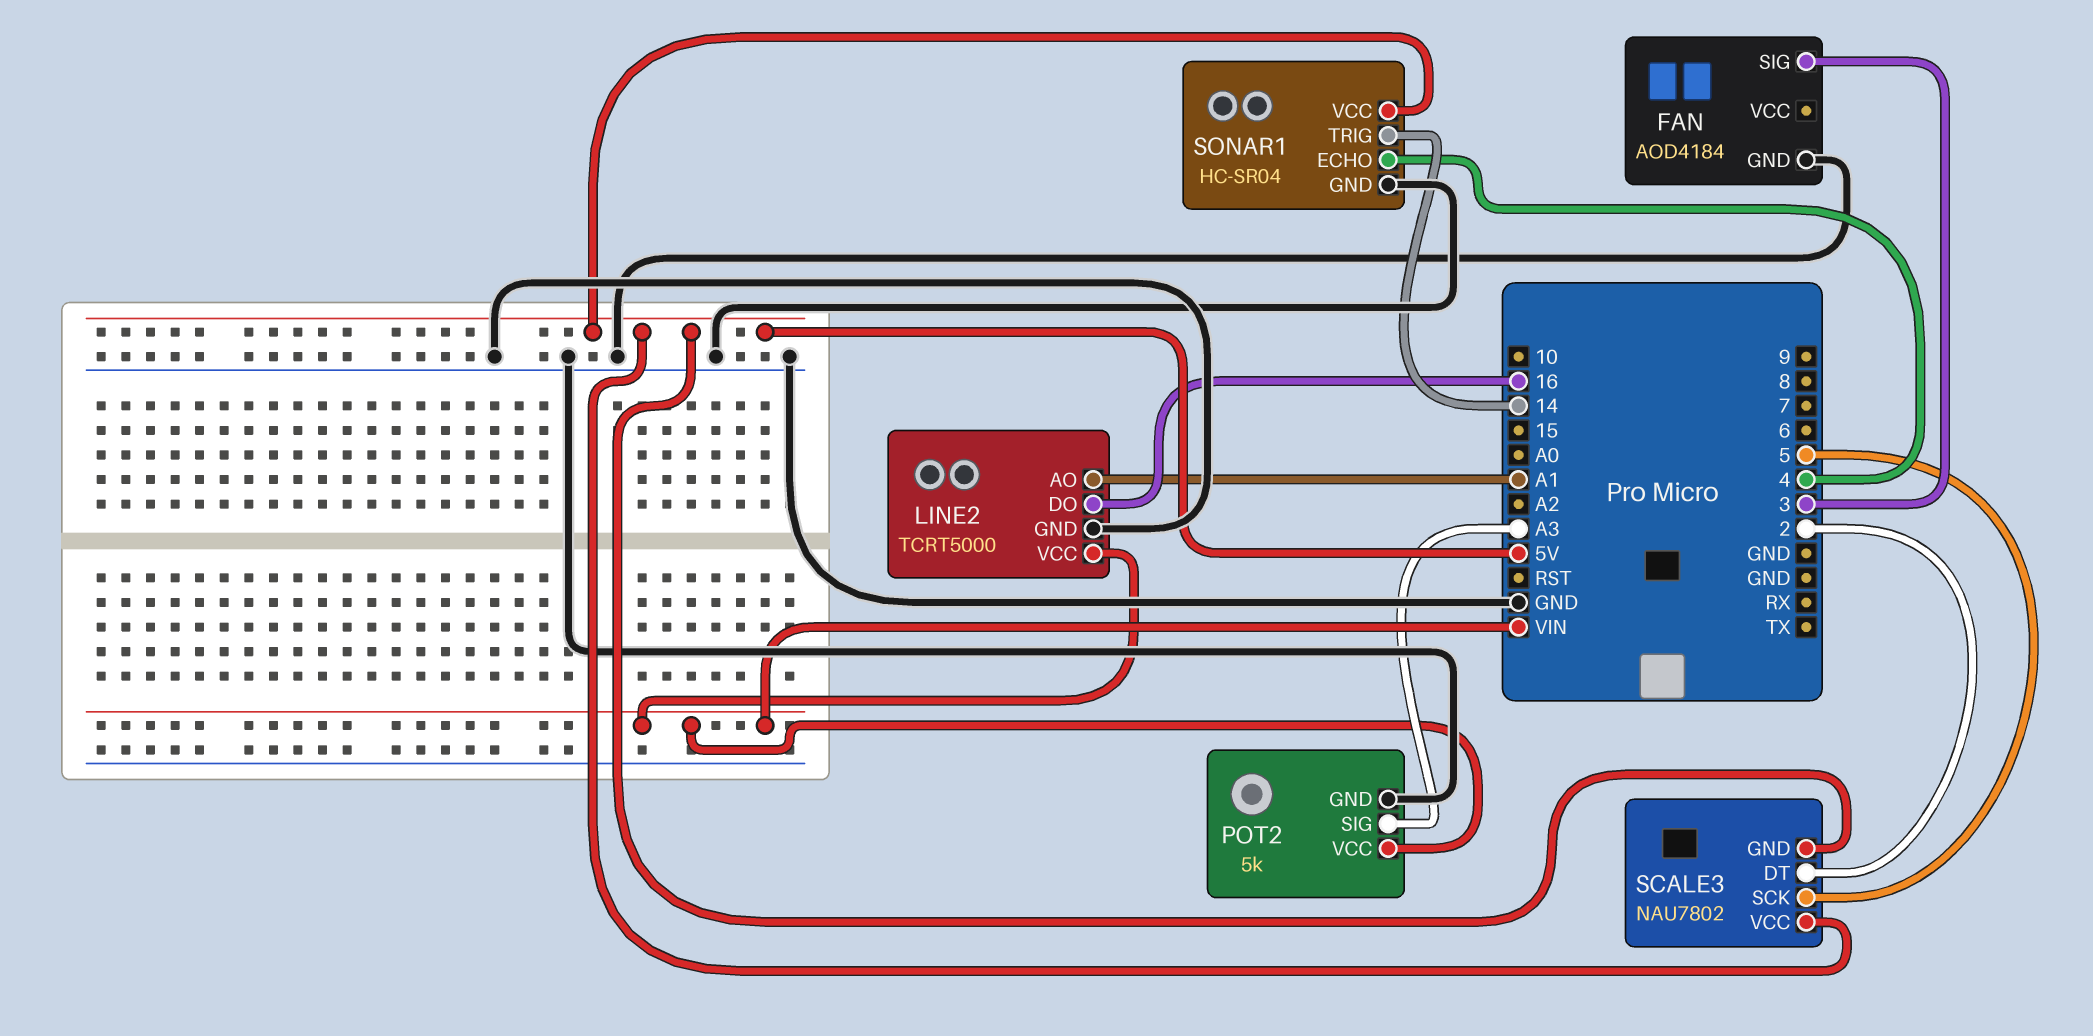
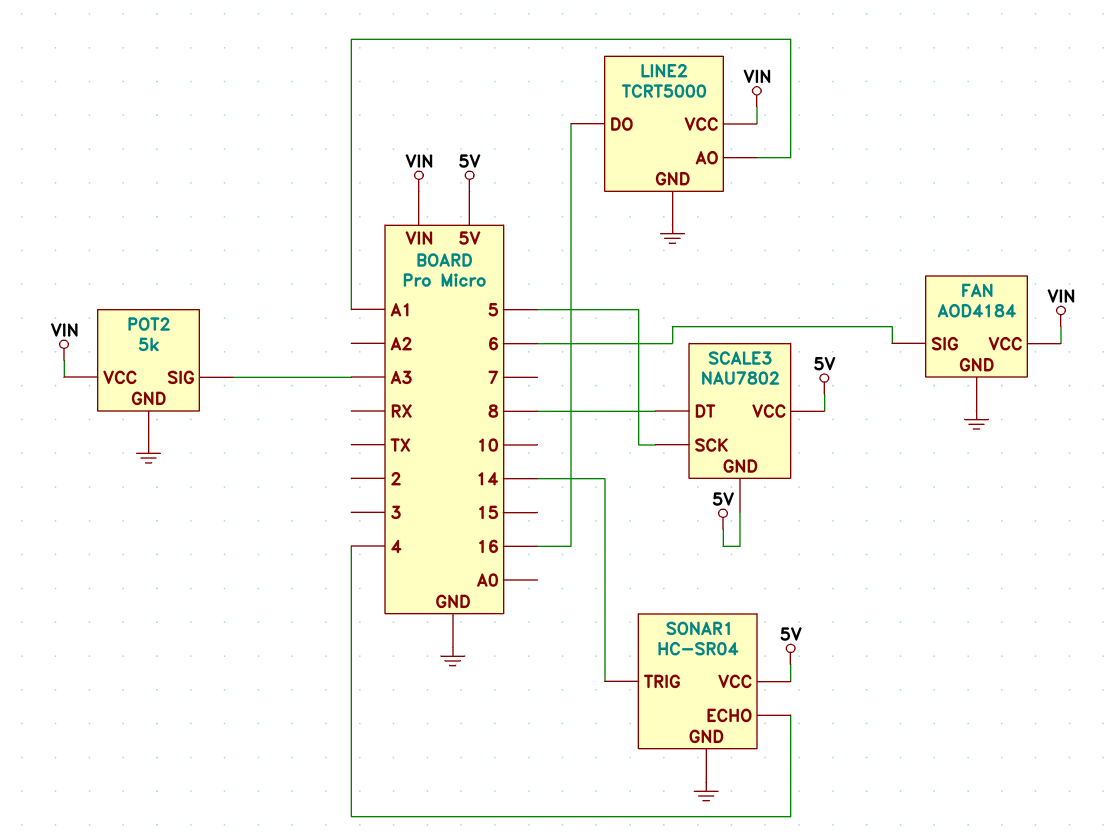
FAN pin SIG: 3 -> 6
FAN pin VCC: none -> VIN
SCALE3 pin DT: 2 -> 8

